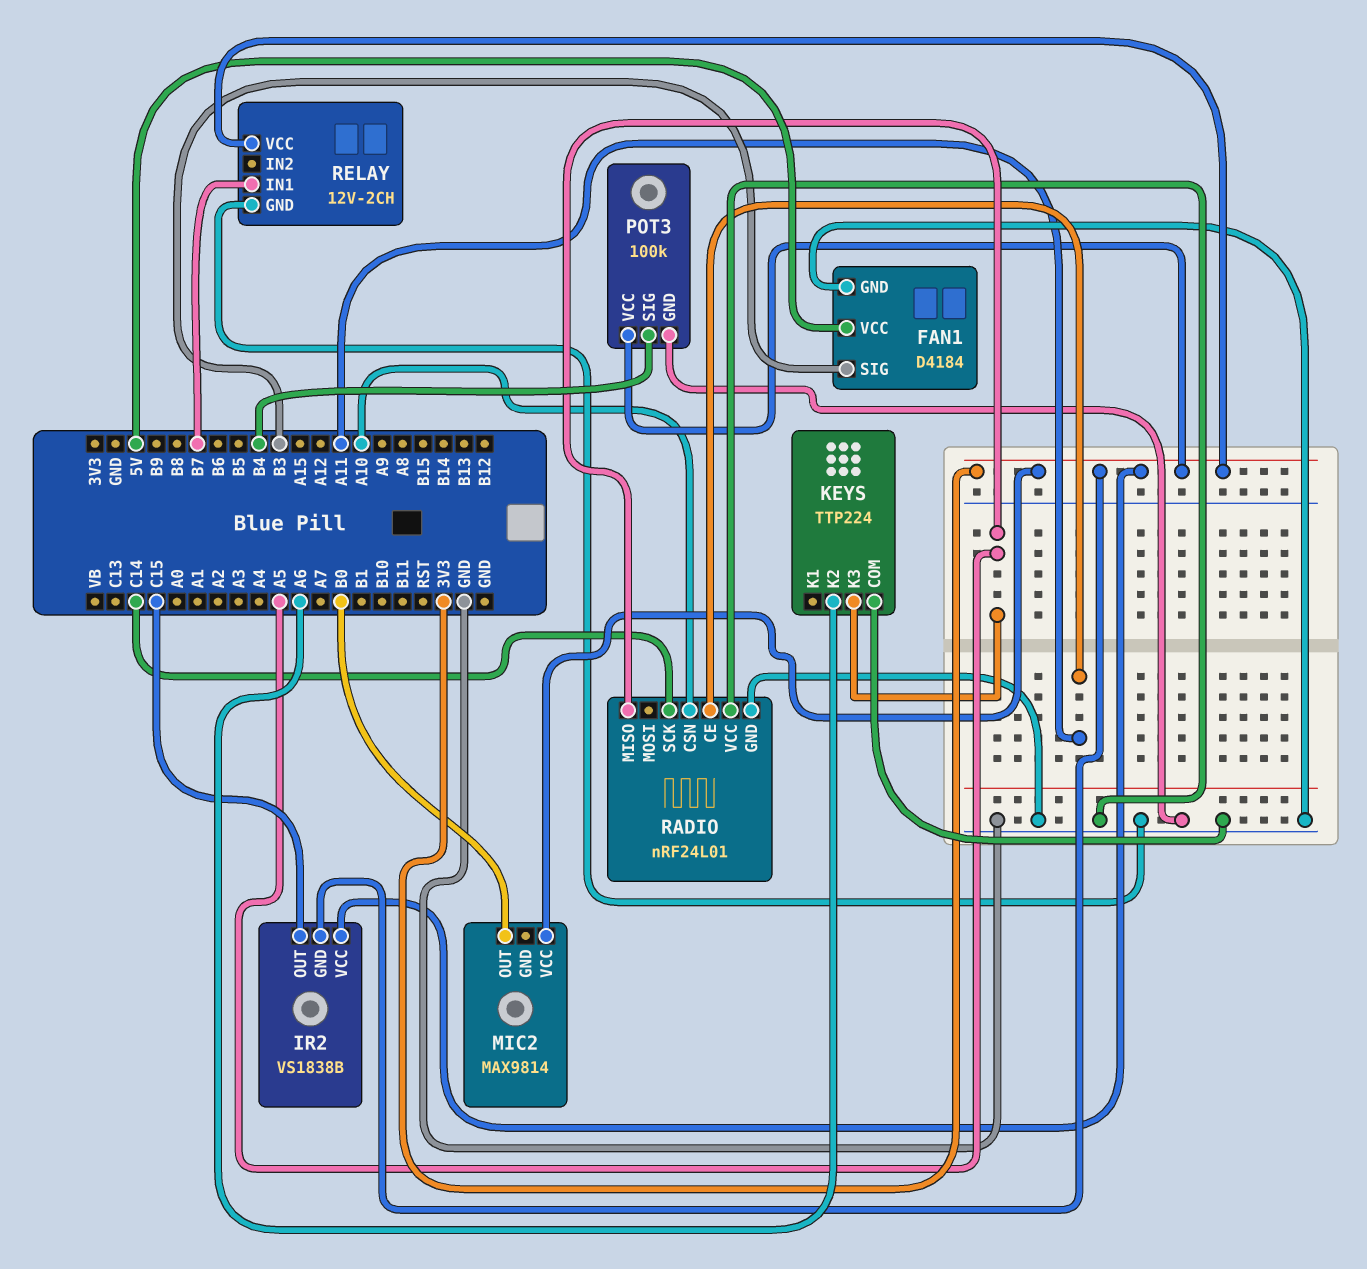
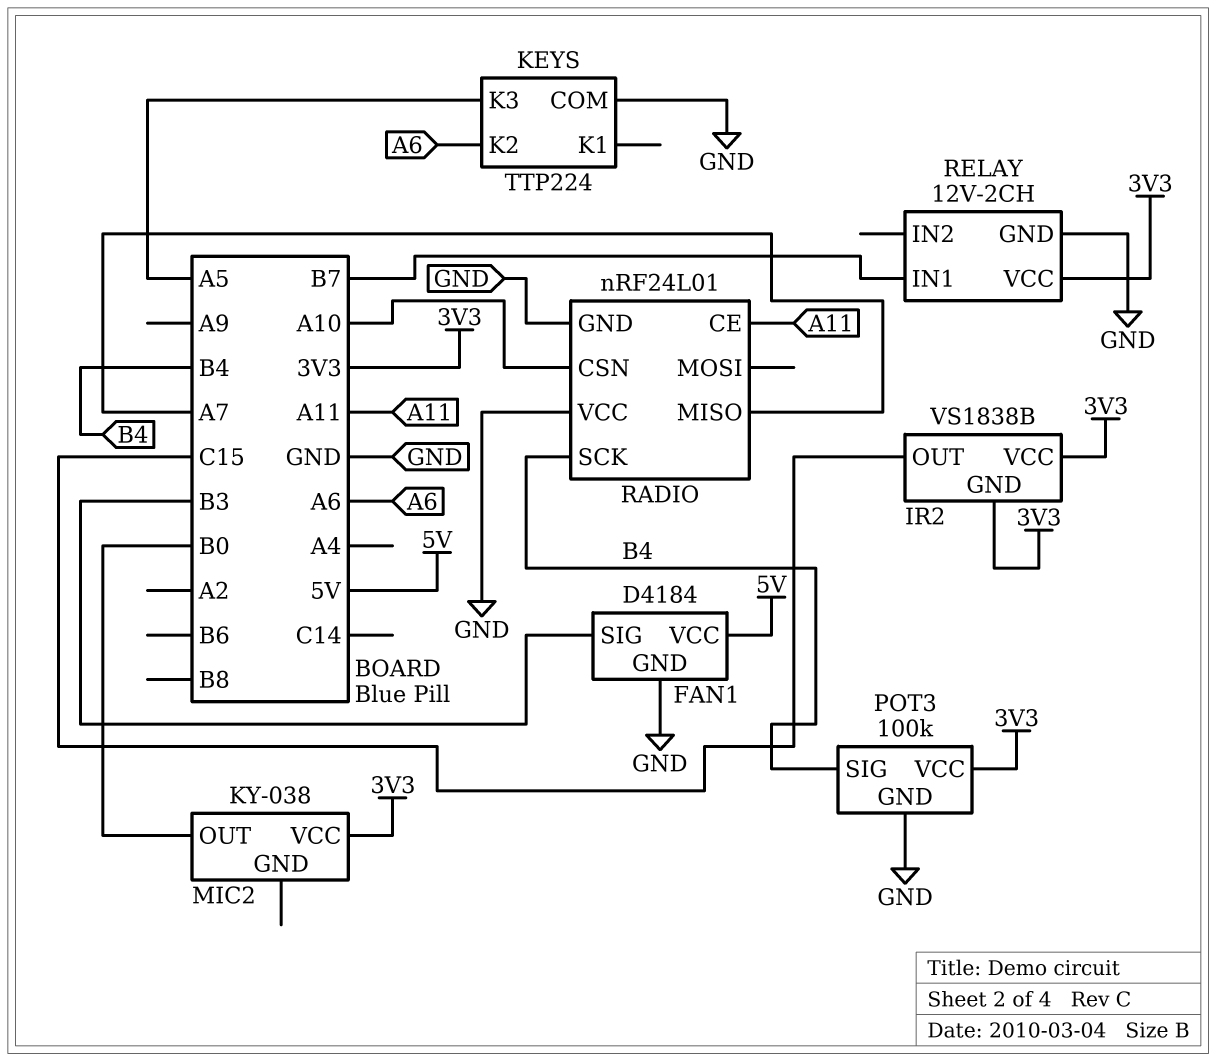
MIC2: MAX9814 -> KY-038
RADIO pin MISO: A5 -> A7
RADIO pin SCK: C14 -> B4

